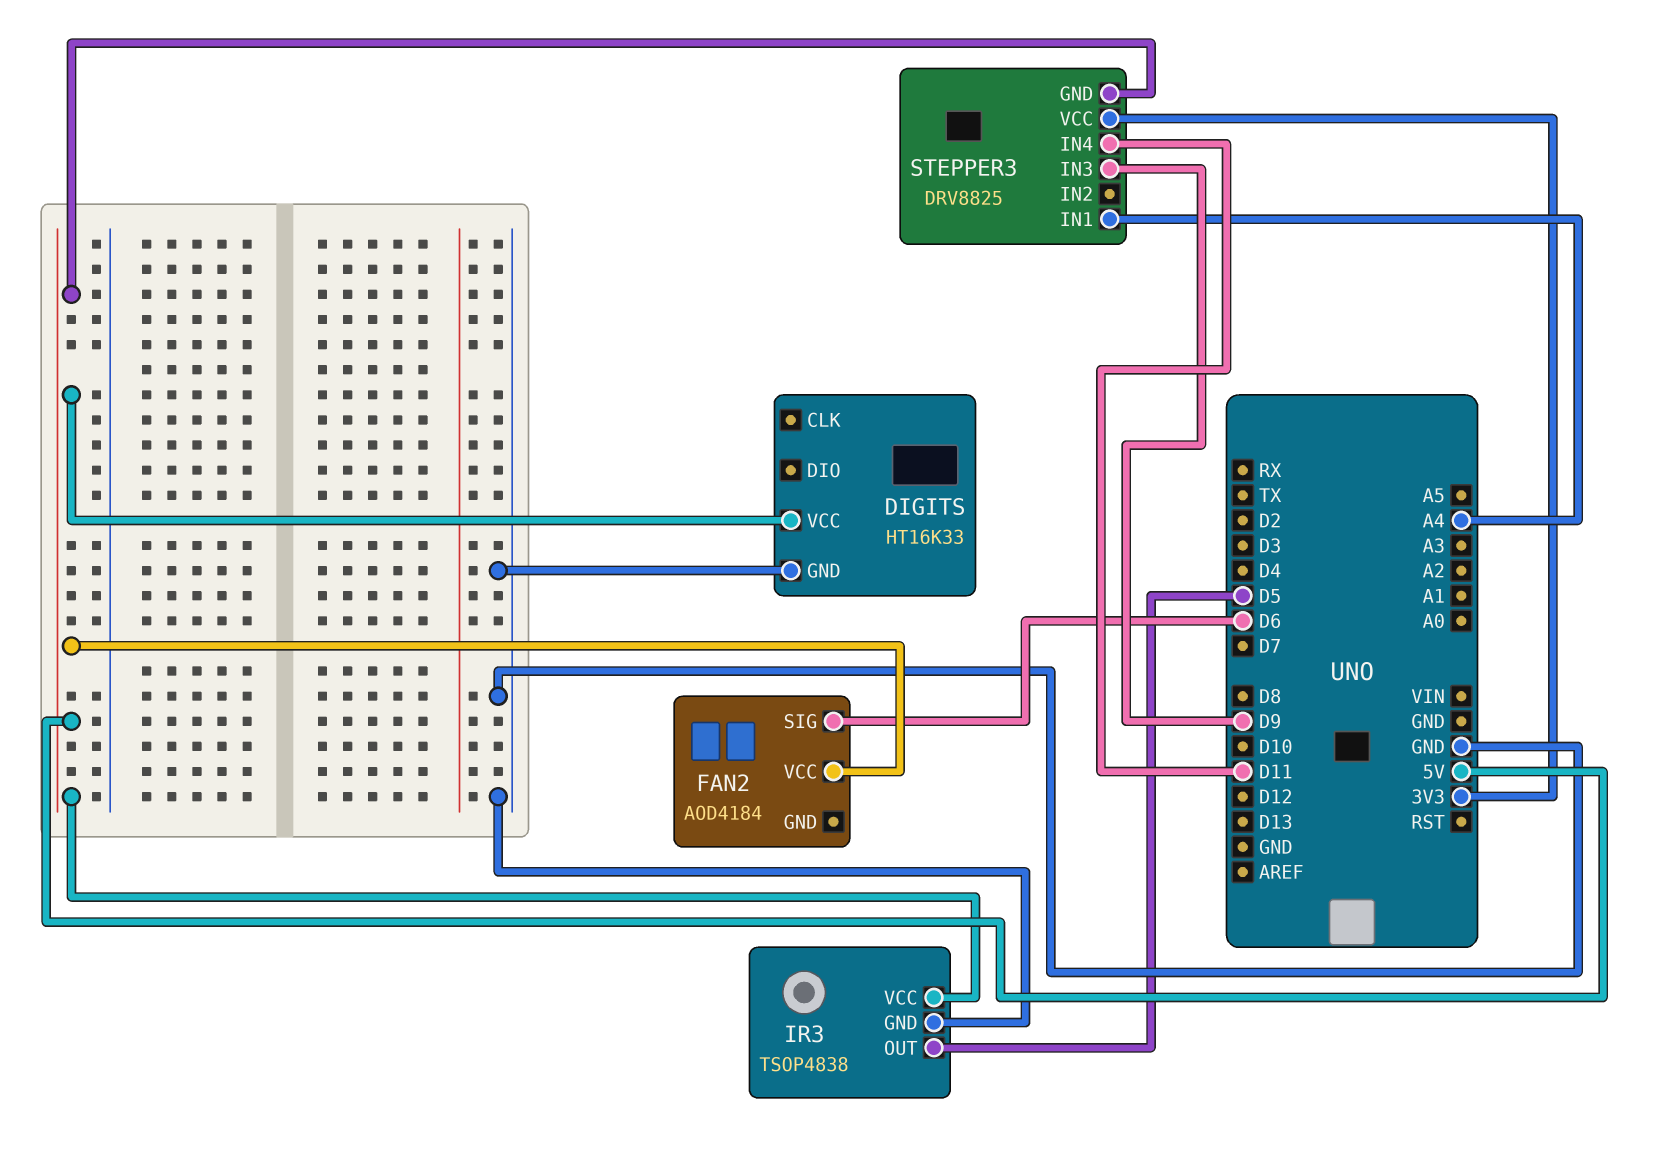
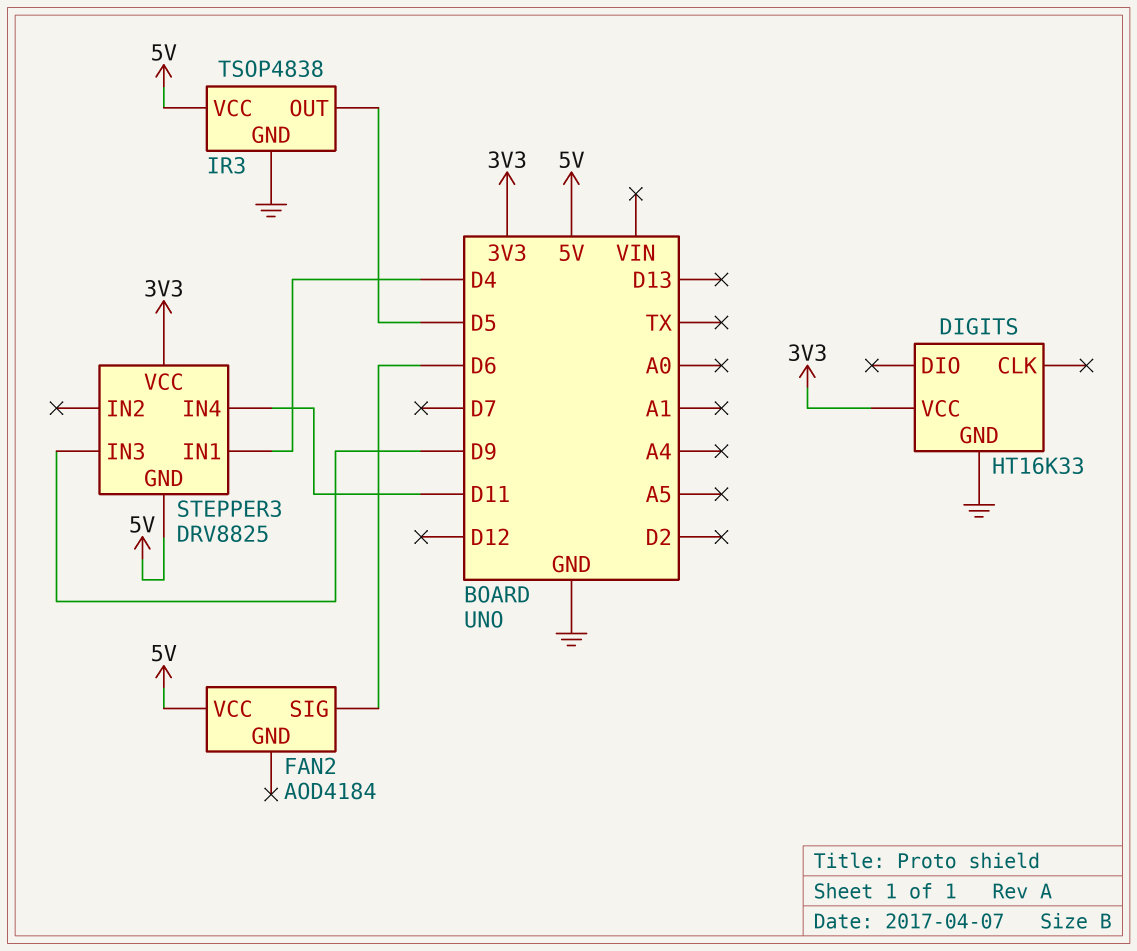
DIGITS pin VCC: 5V -> 3V3
STEPPER3 pin IN1: A4 -> D4

